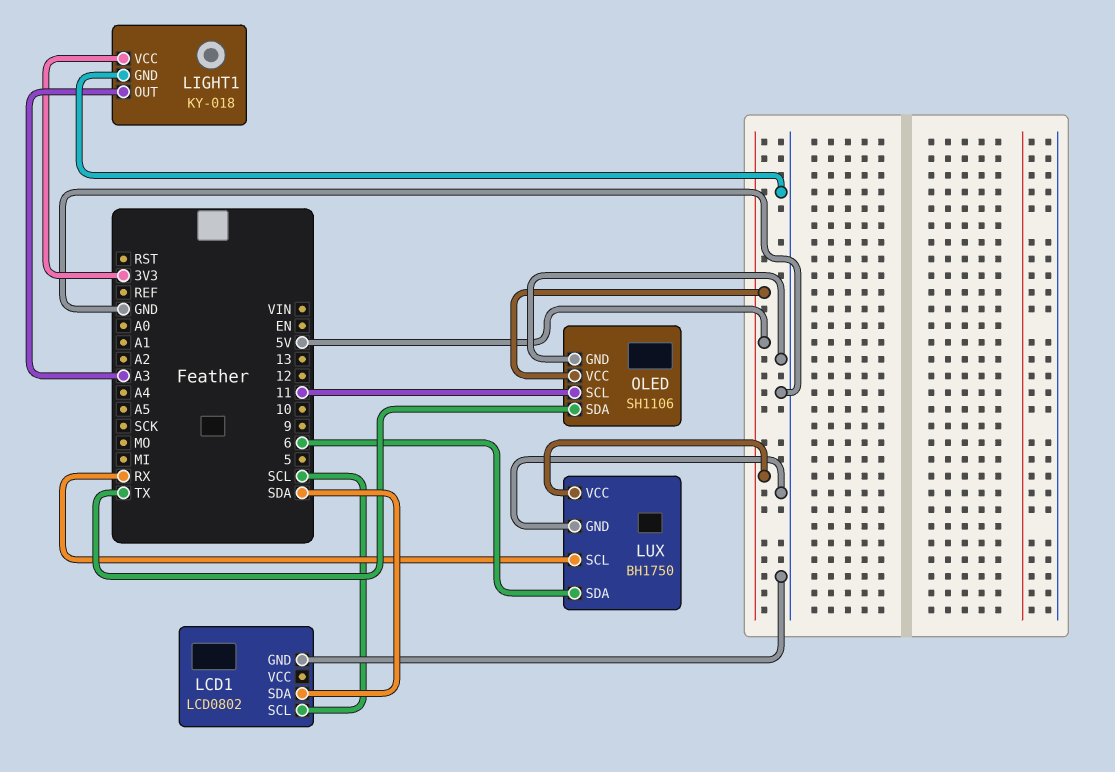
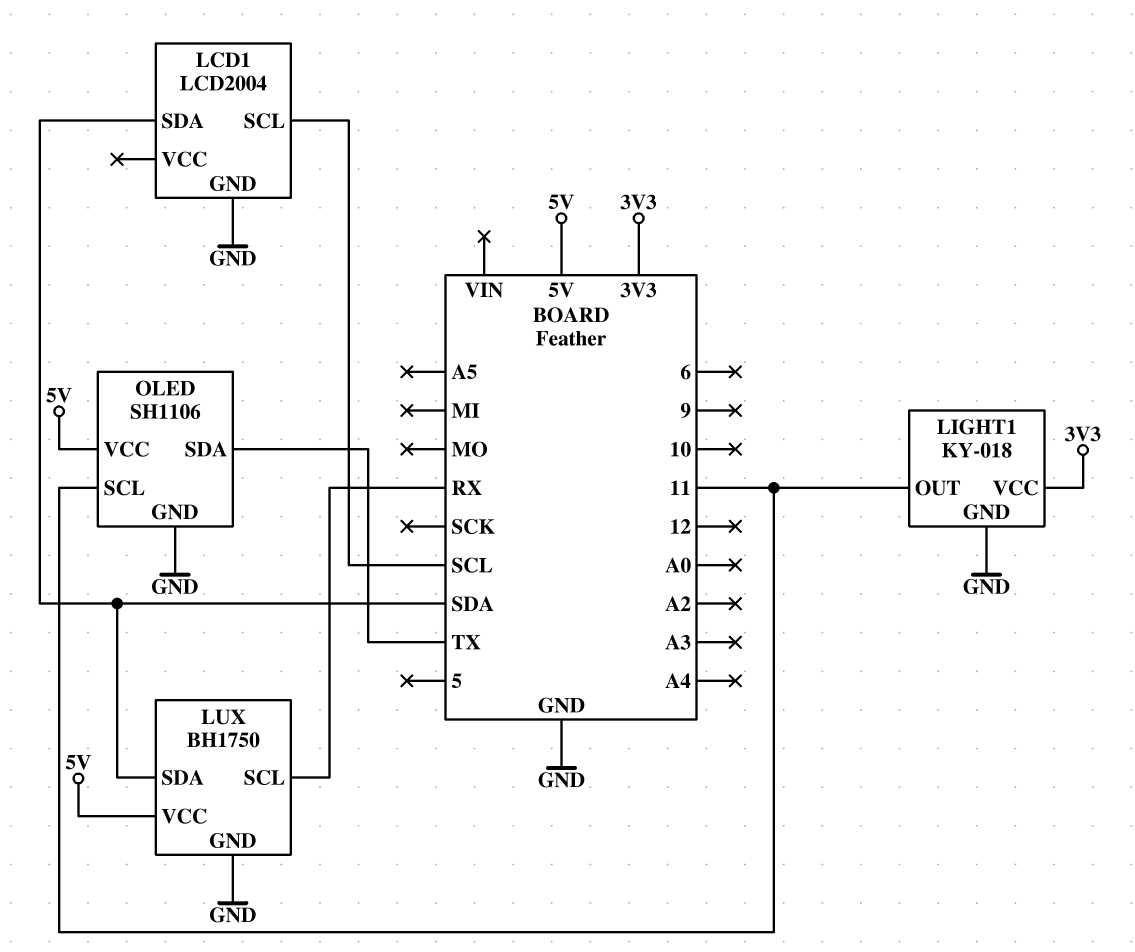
LCD1: LCD0802 -> LCD2004
LIGHT1 pin OUT: A3 -> 11
LUX pin SDA: 6 -> SDA

